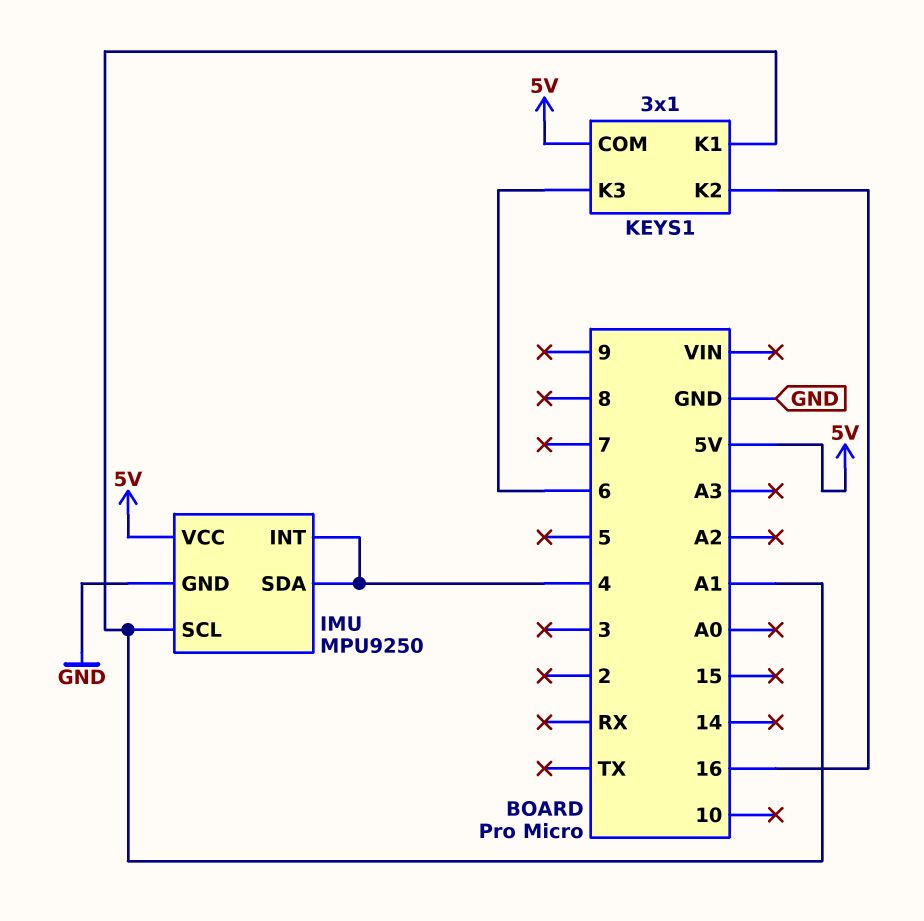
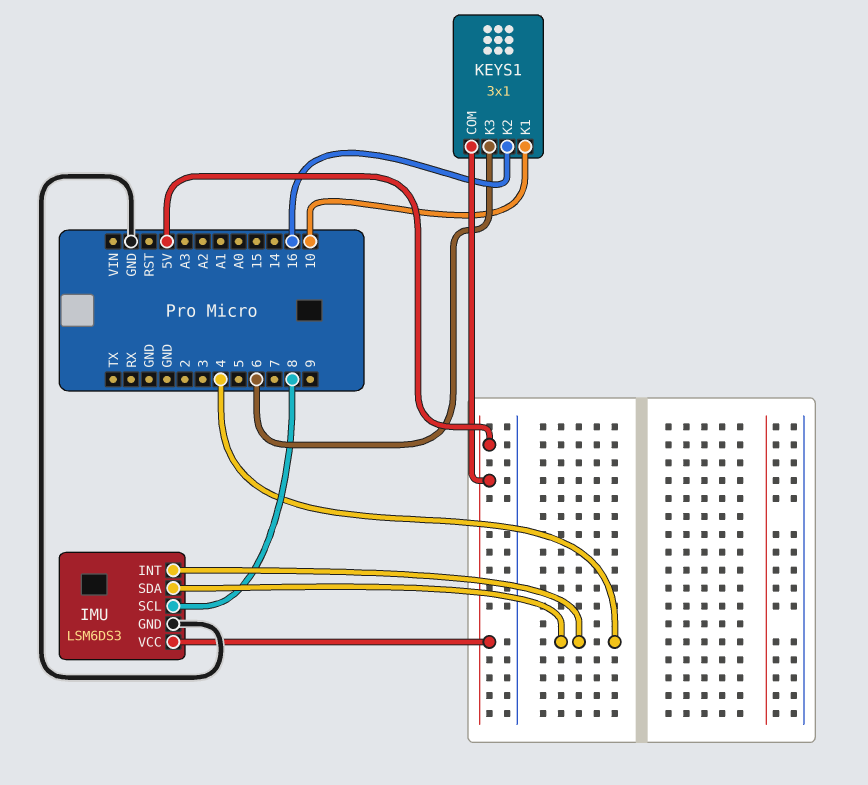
IMU: MPU9250 -> LSM6DS3
IMU pin SCL: A1 -> 8
KEYS1 pin K1: A1 -> 10

